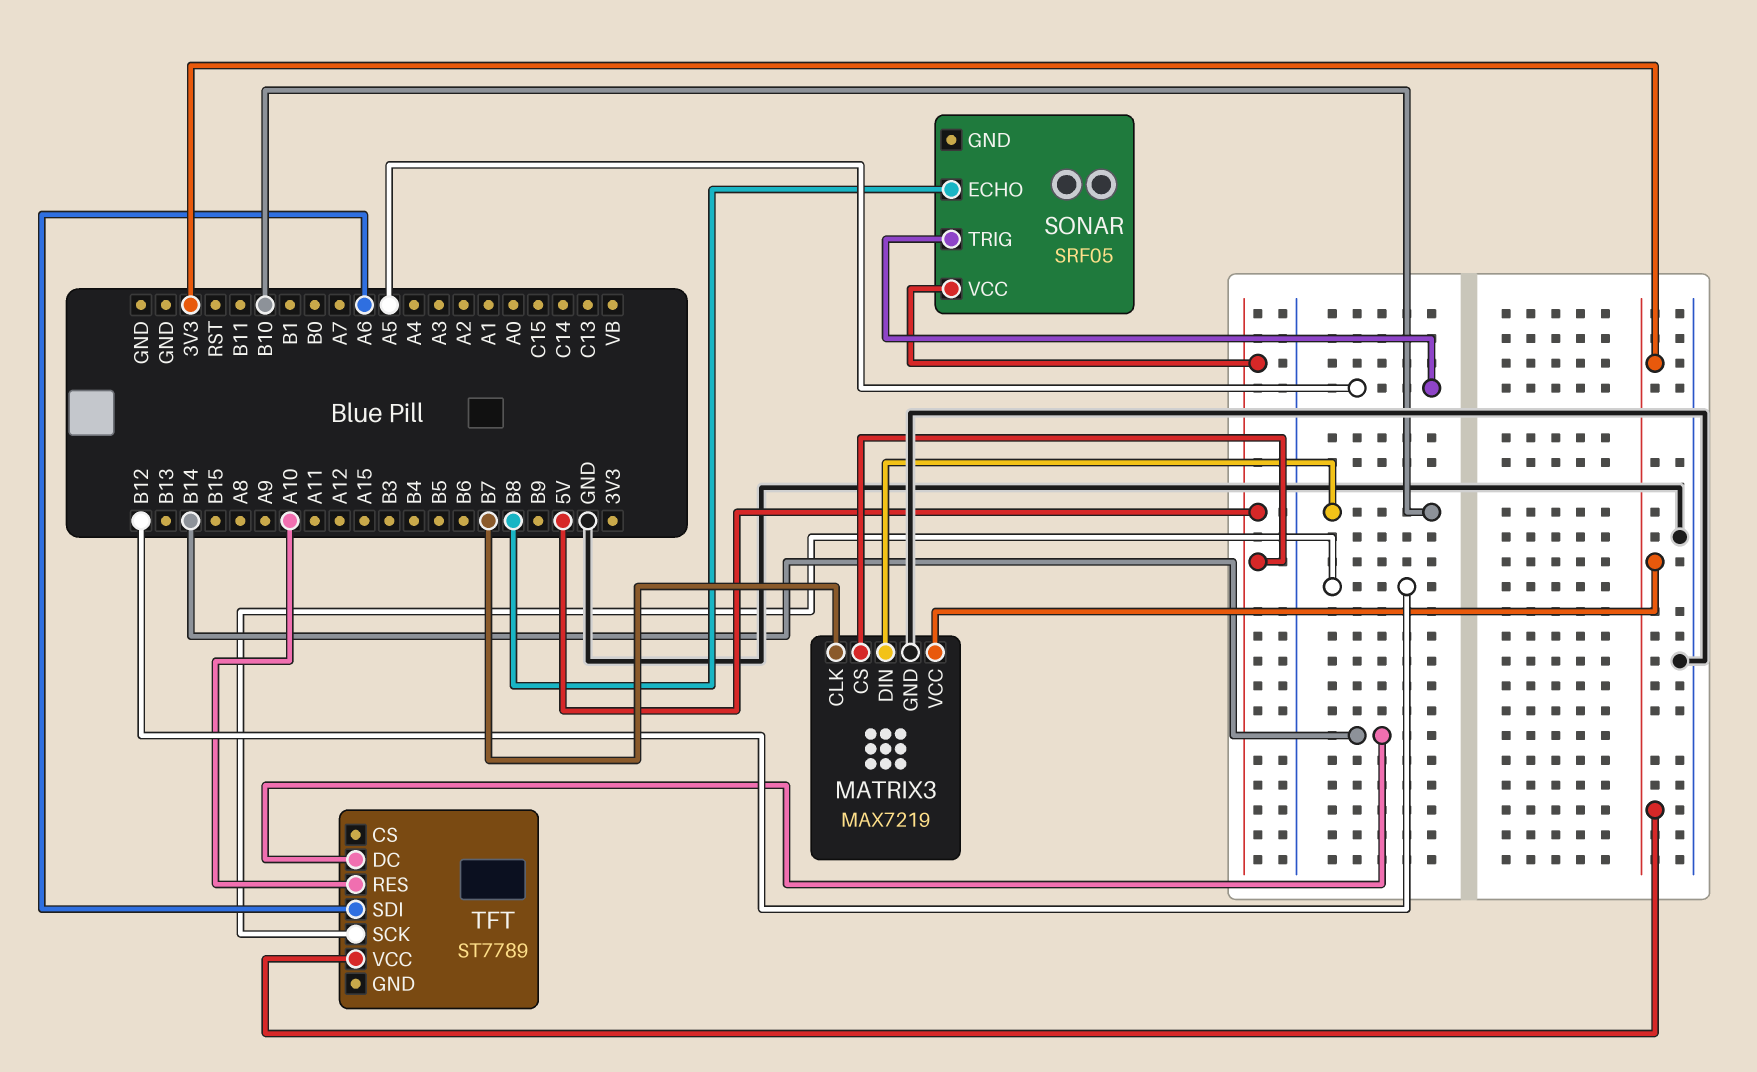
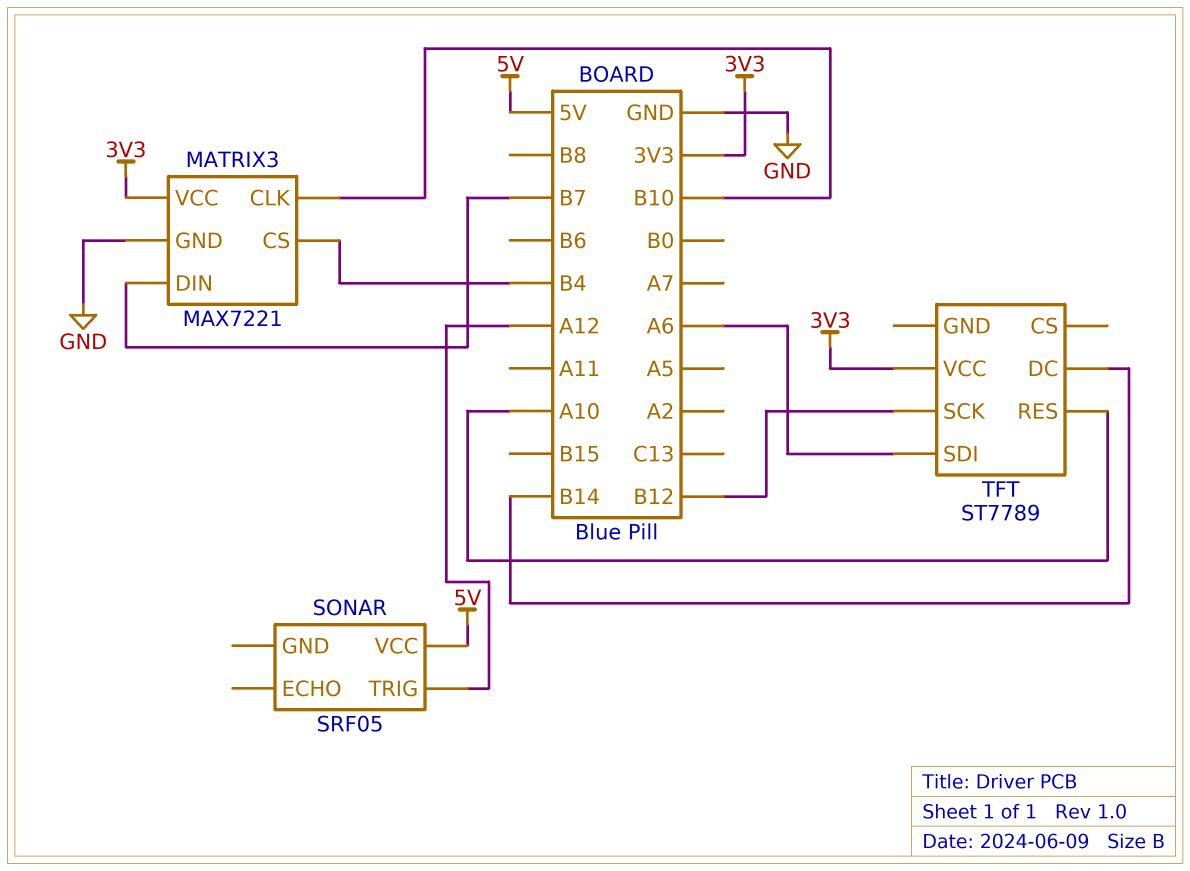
MATRIX3: MAX7219 -> MAX7221
MATRIX3 pin CLK: B7 -> B10
MATRIX3 pin CS: 5V -> B4
MATRIX3 pin DIN: B10 -> B7
SONAR pin ECHO: B8 -> none
SONAR pin TRIG: A5 -> A12

